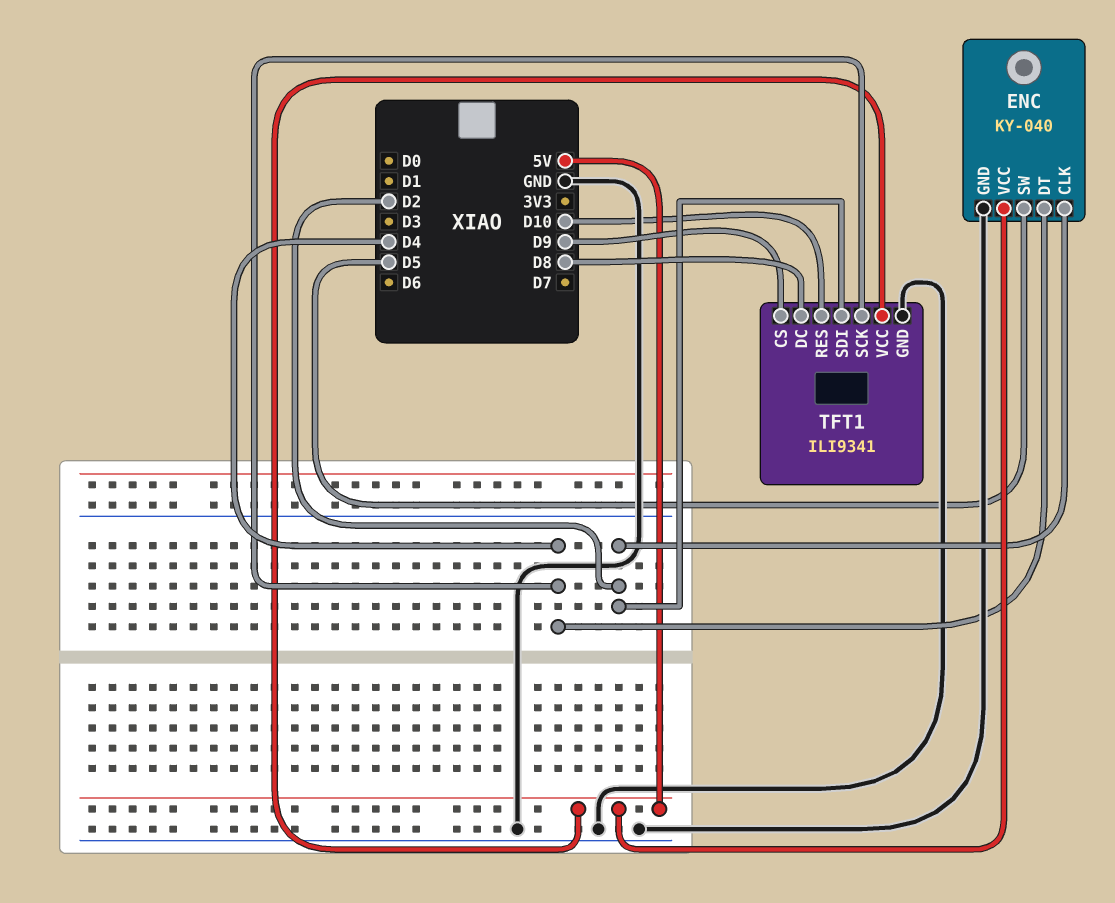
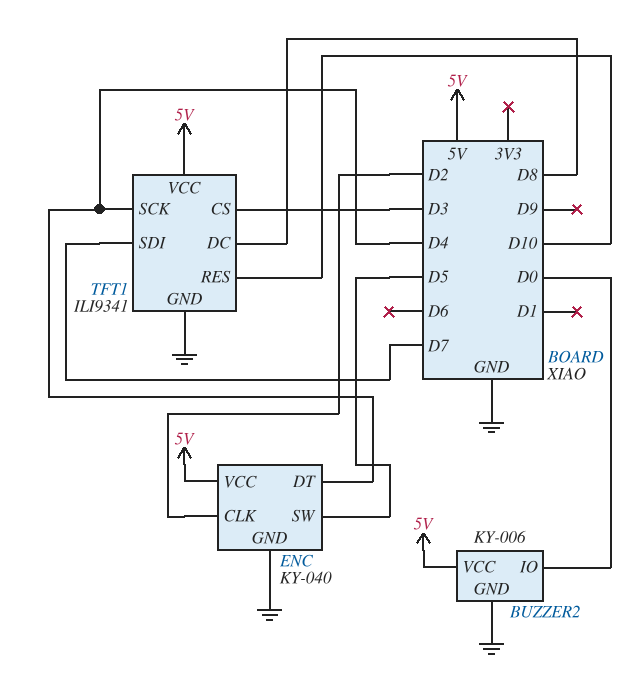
BUZZER2: none -> KY-006
BUZZER2 pin GND: none -> GND
BUZZER2 pin IO: none -> D0
BUZZER2 pin VCC: none -> 5V
TFT1 pin CS: D9 -> D3
TFT1 pin SDI: D2 -> D7

